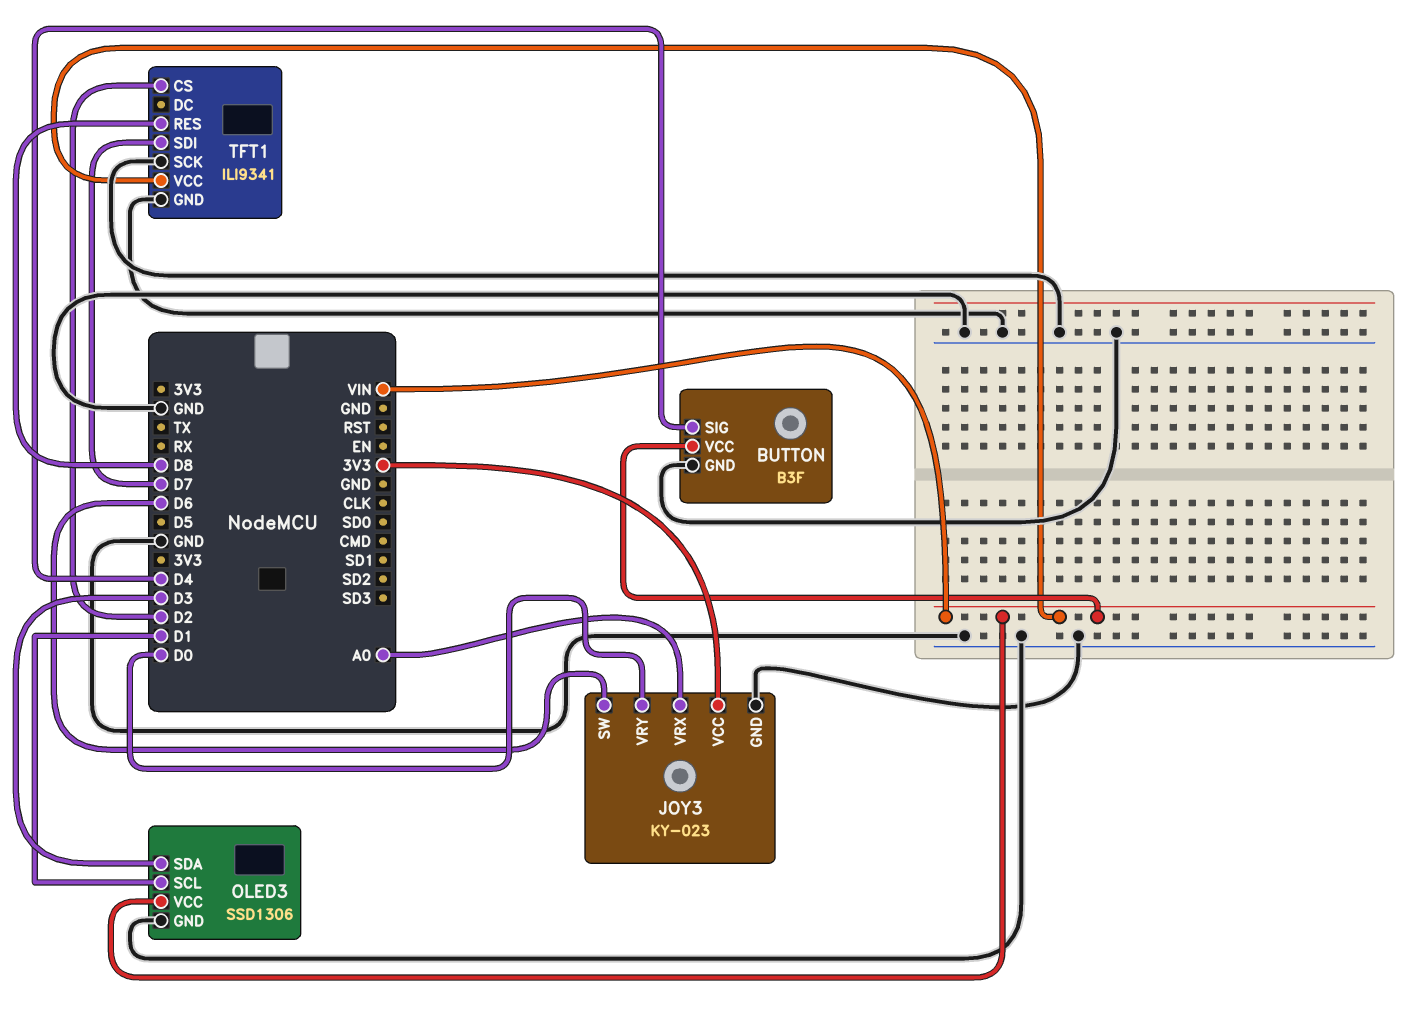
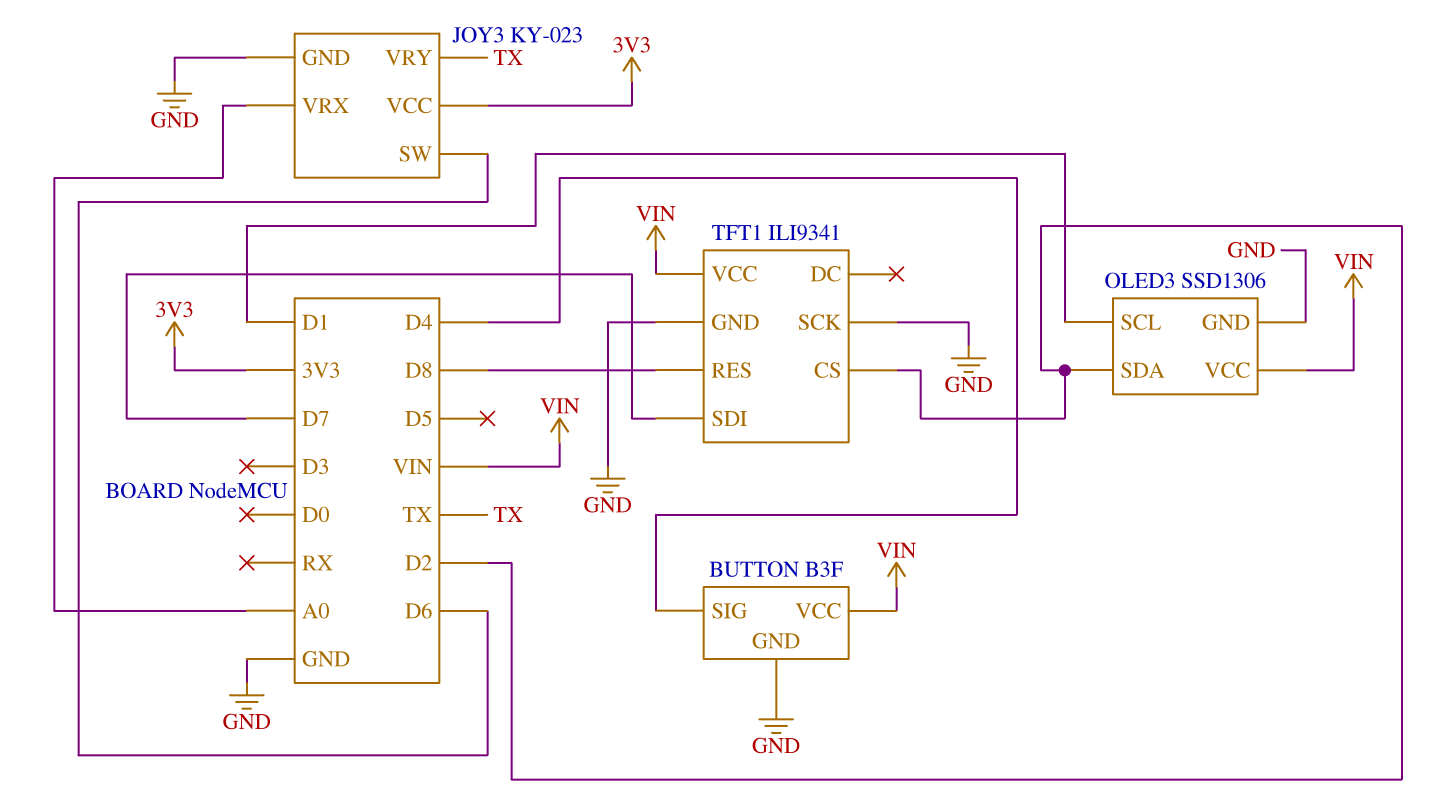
JOY3 pin VRY: D0 -> TX
OLED3 pin SDA: D3 -> D2

